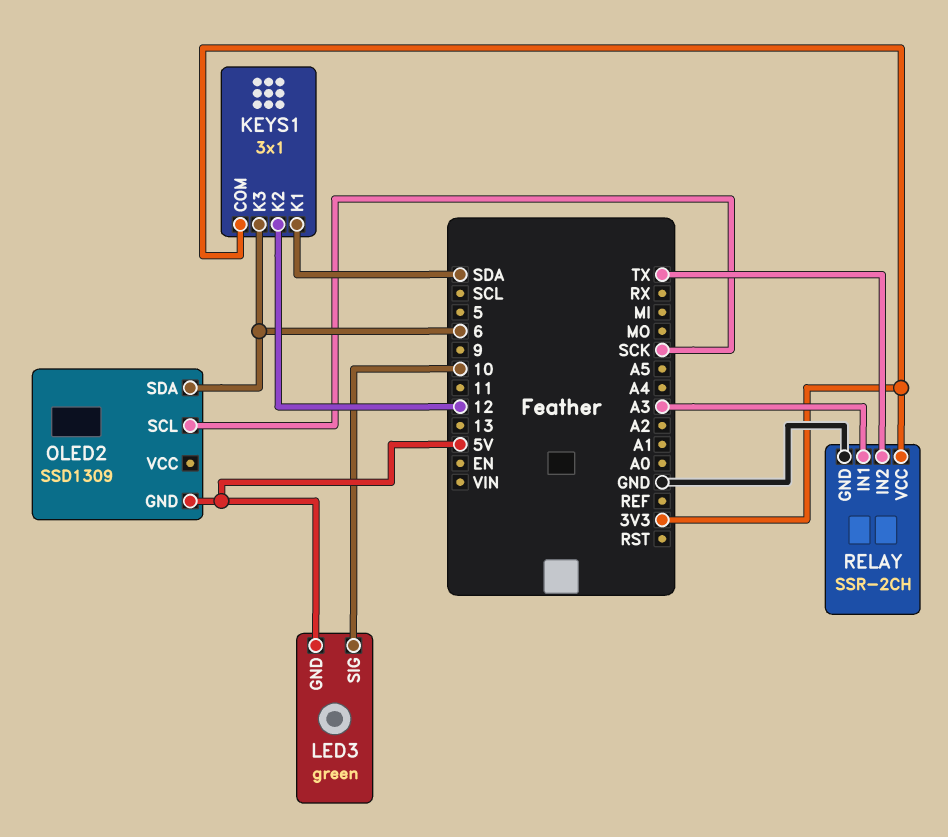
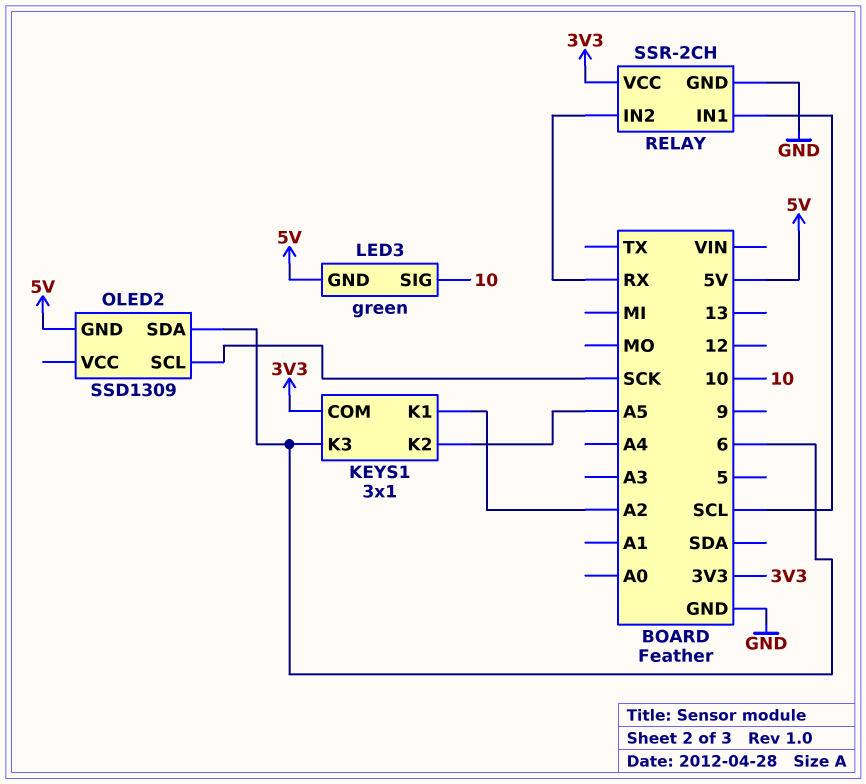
KEYS1 pin K1: SDA -> A2
KEYS1 pin K2: 12 -> A5
RELAY pin IN1: A3 -> SCL
RELAY pin IN2: TX -> RX

